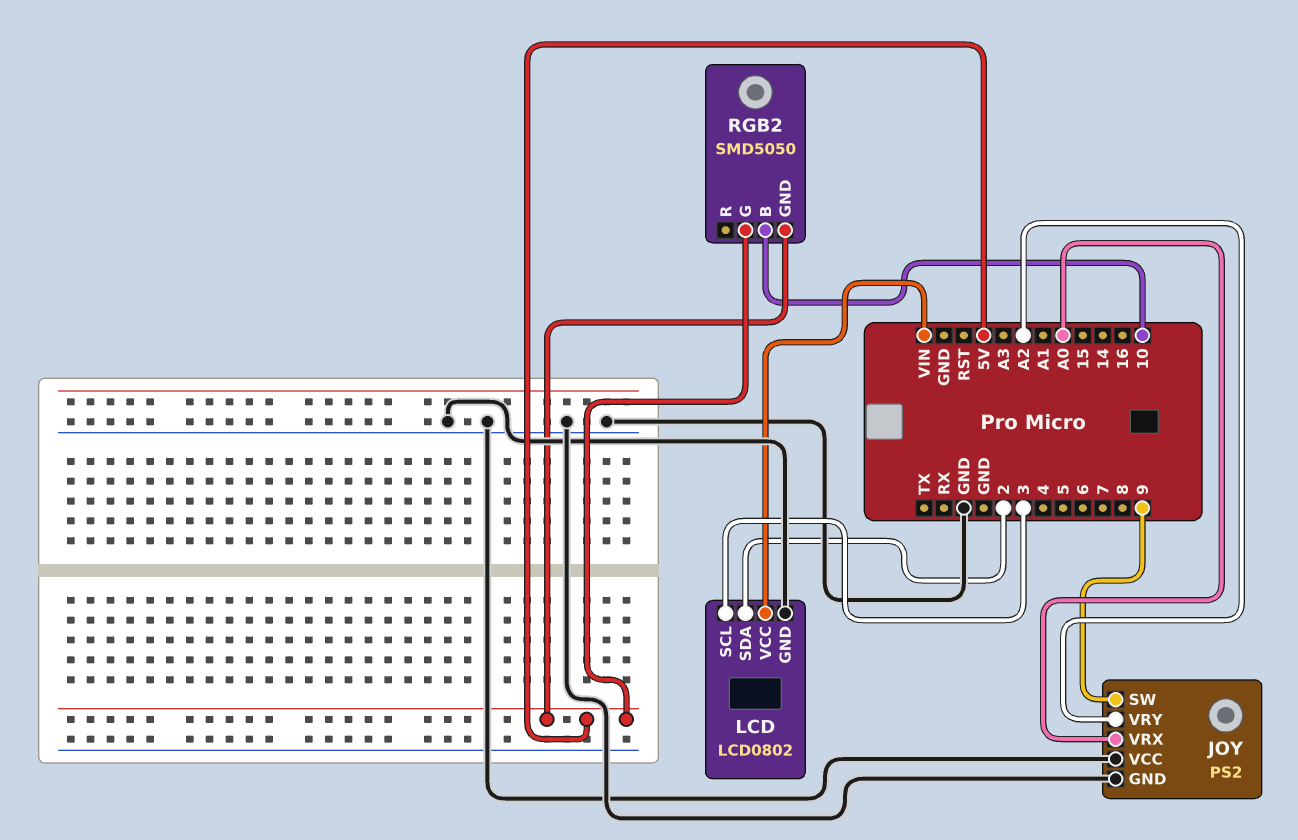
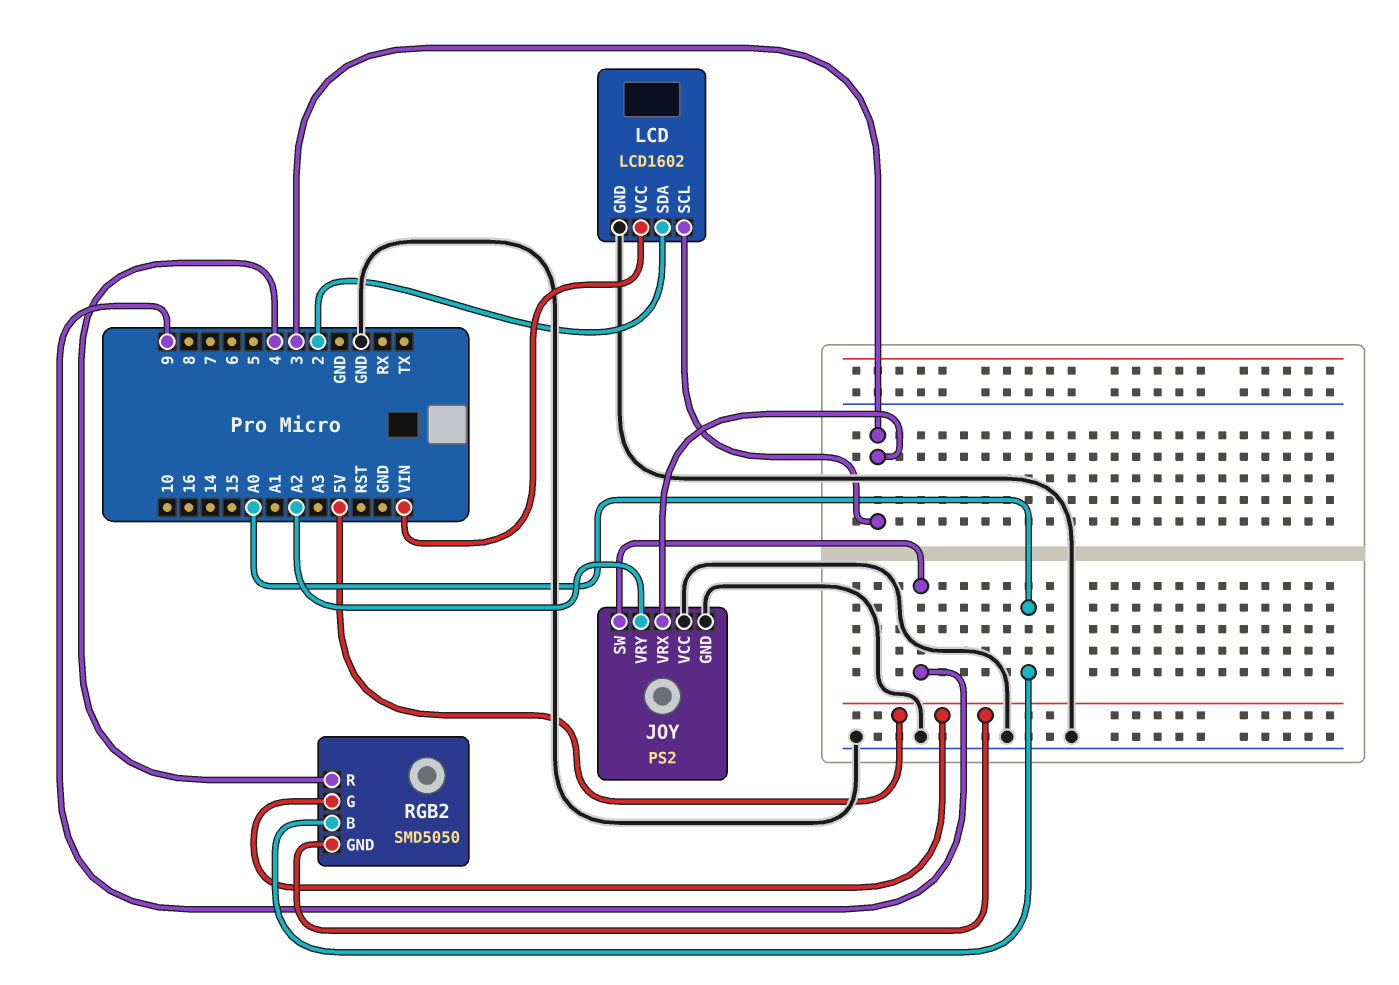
JOY pin VRX: A0 -> 3
LCD: LCD0802 -> LCD1602
RGB2 pin B: 10 -> A0
RGB2 pin R: none -> 4

